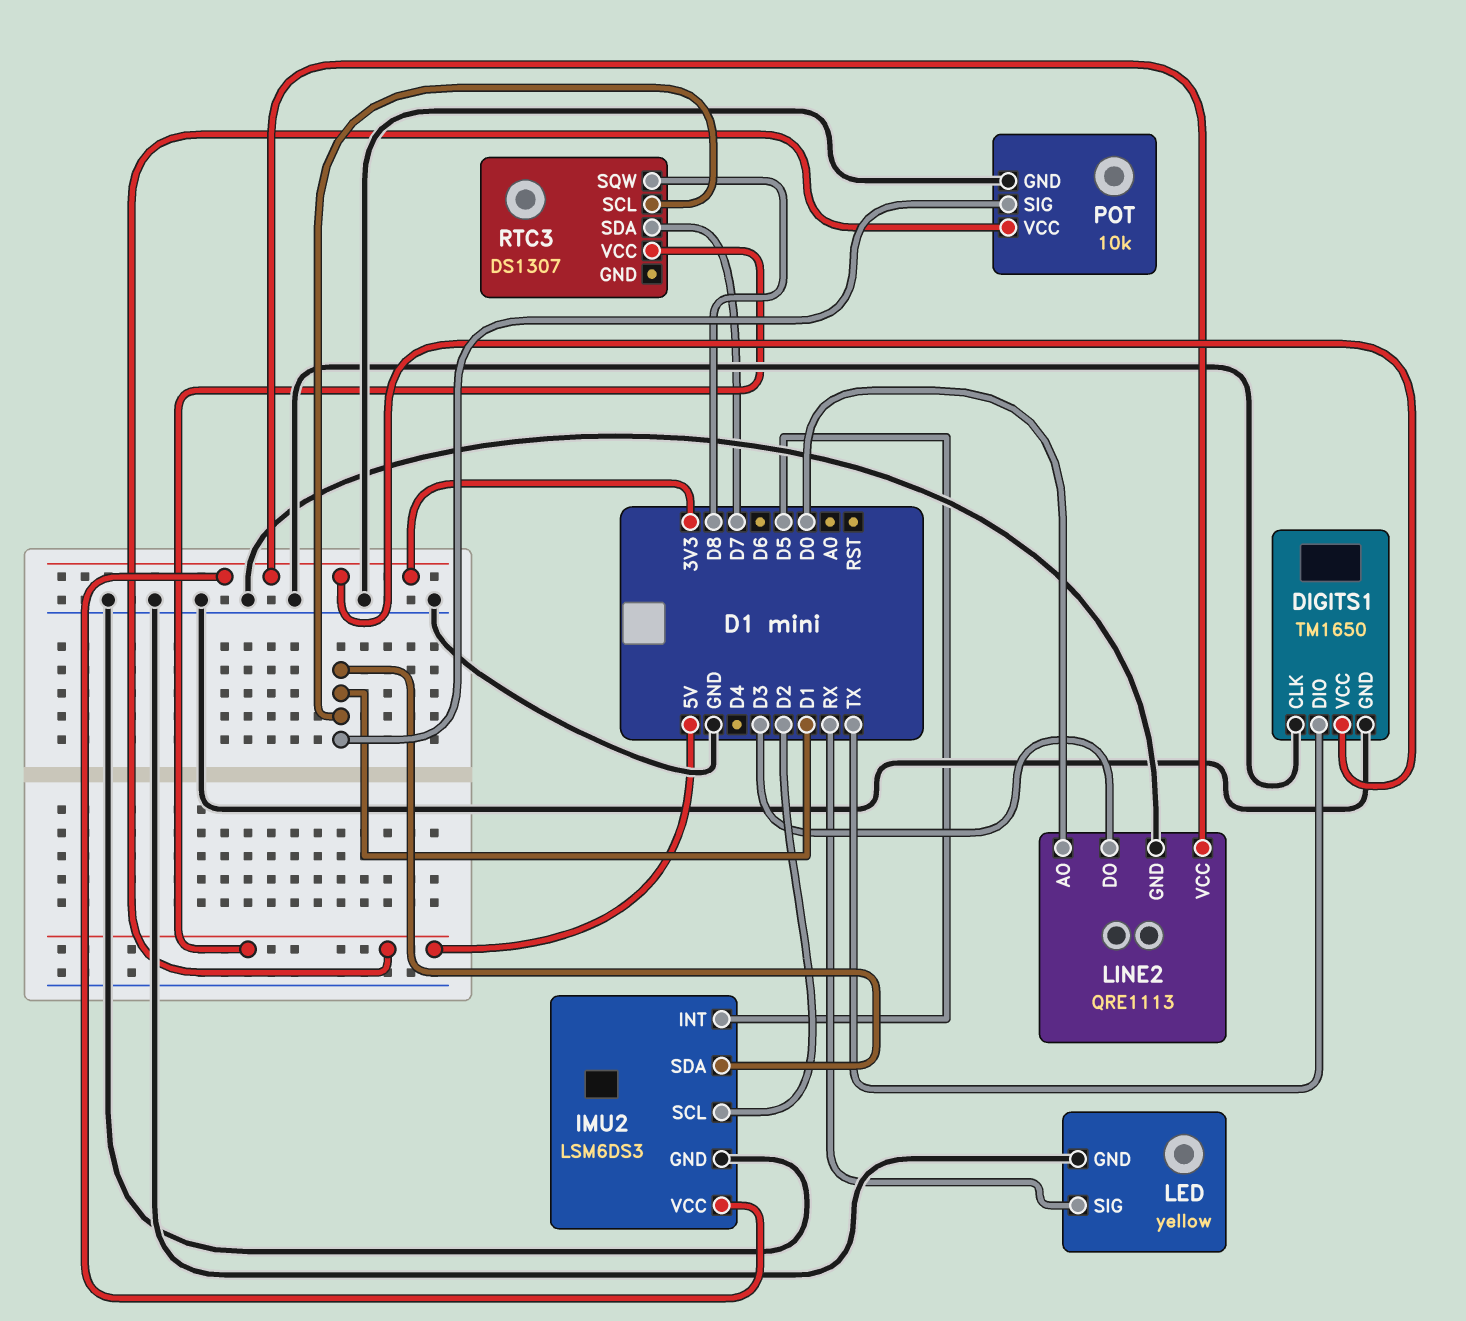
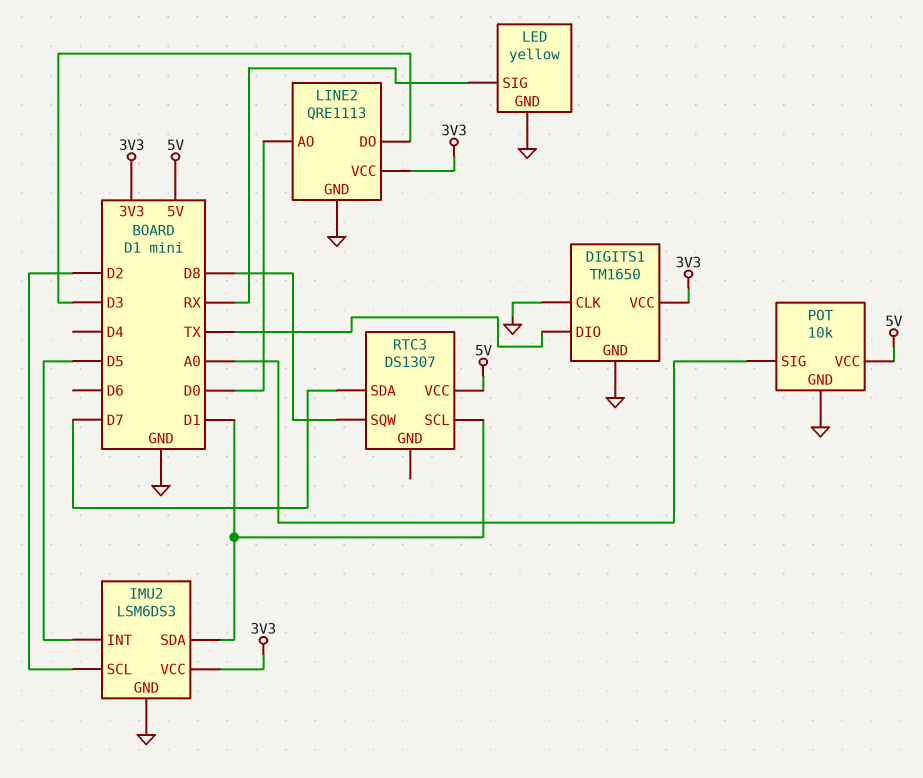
POT pin SIG: D1 -> A0

